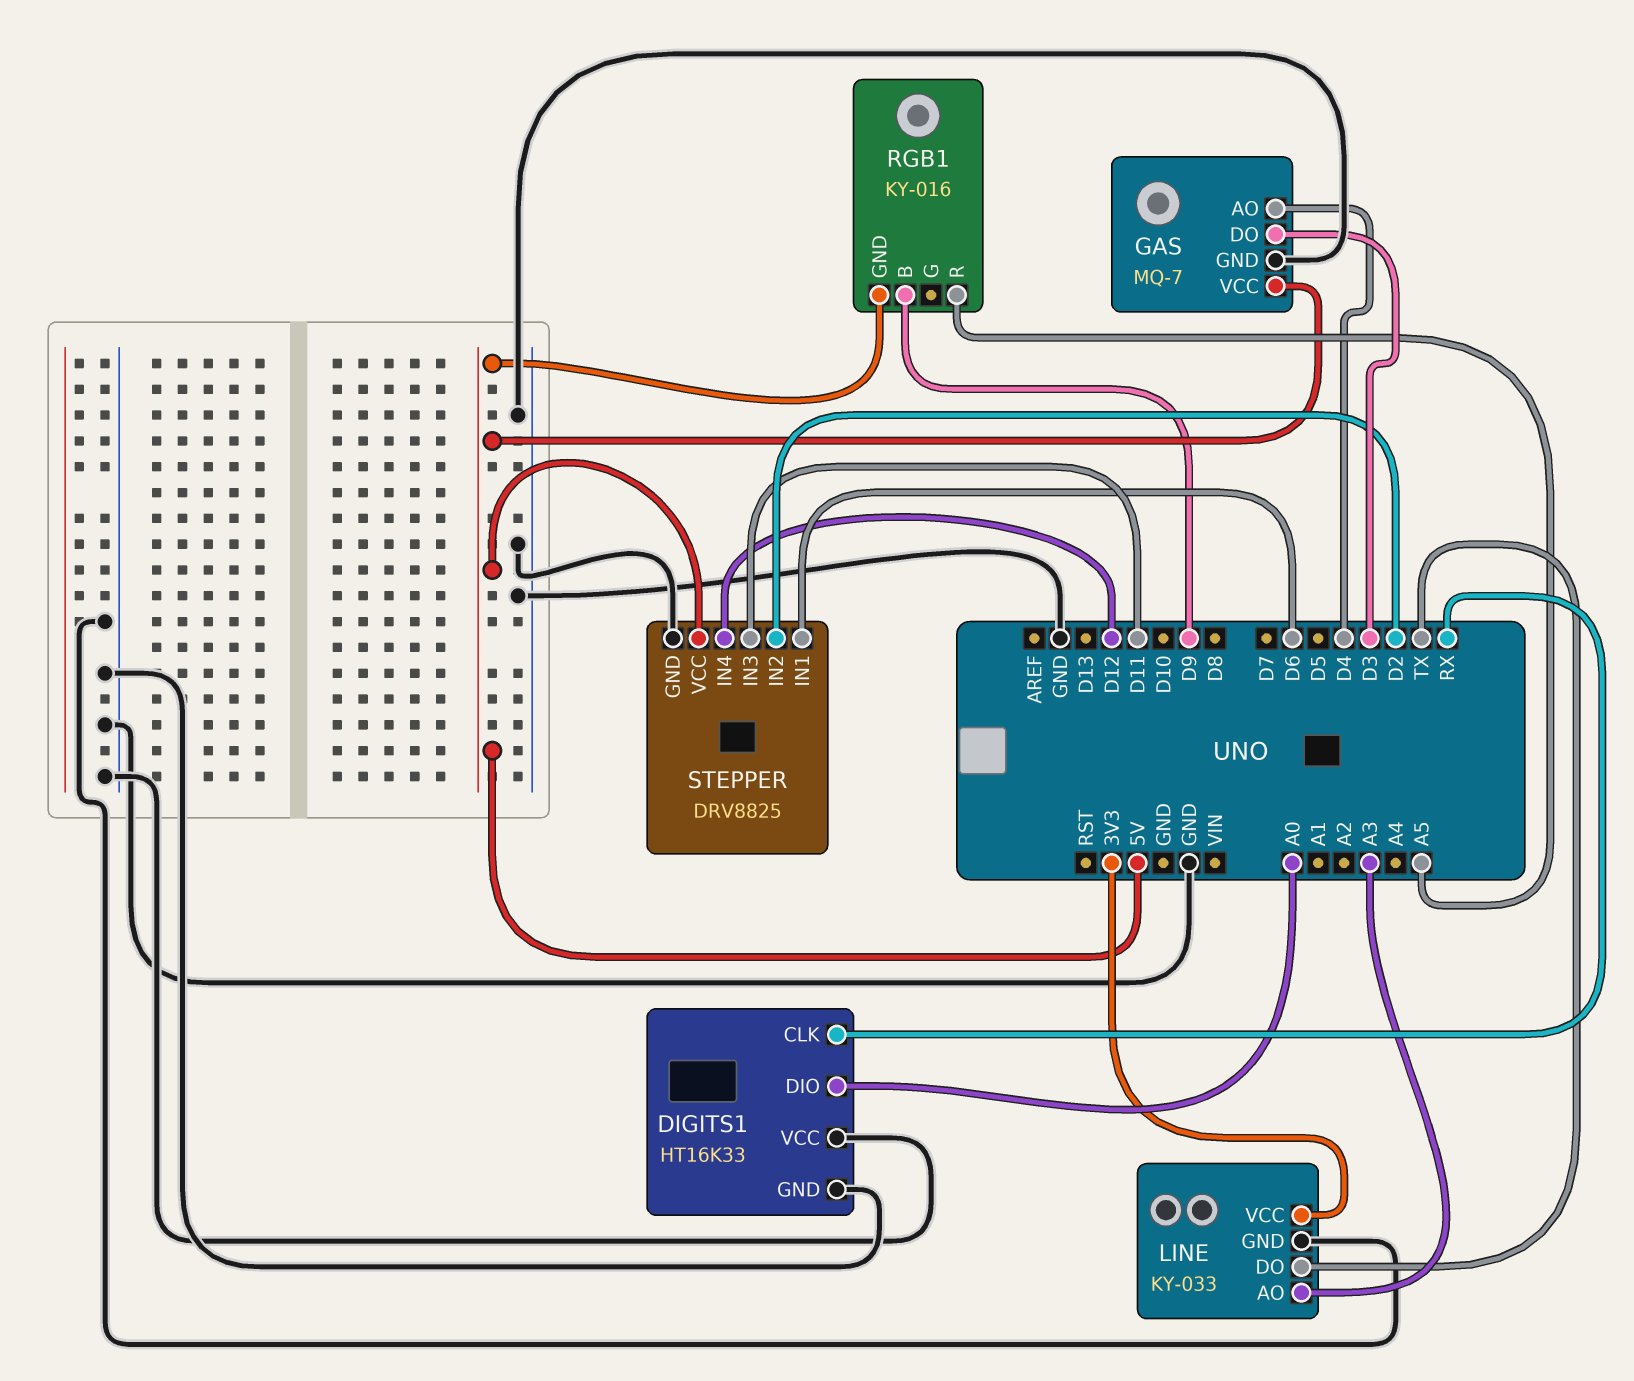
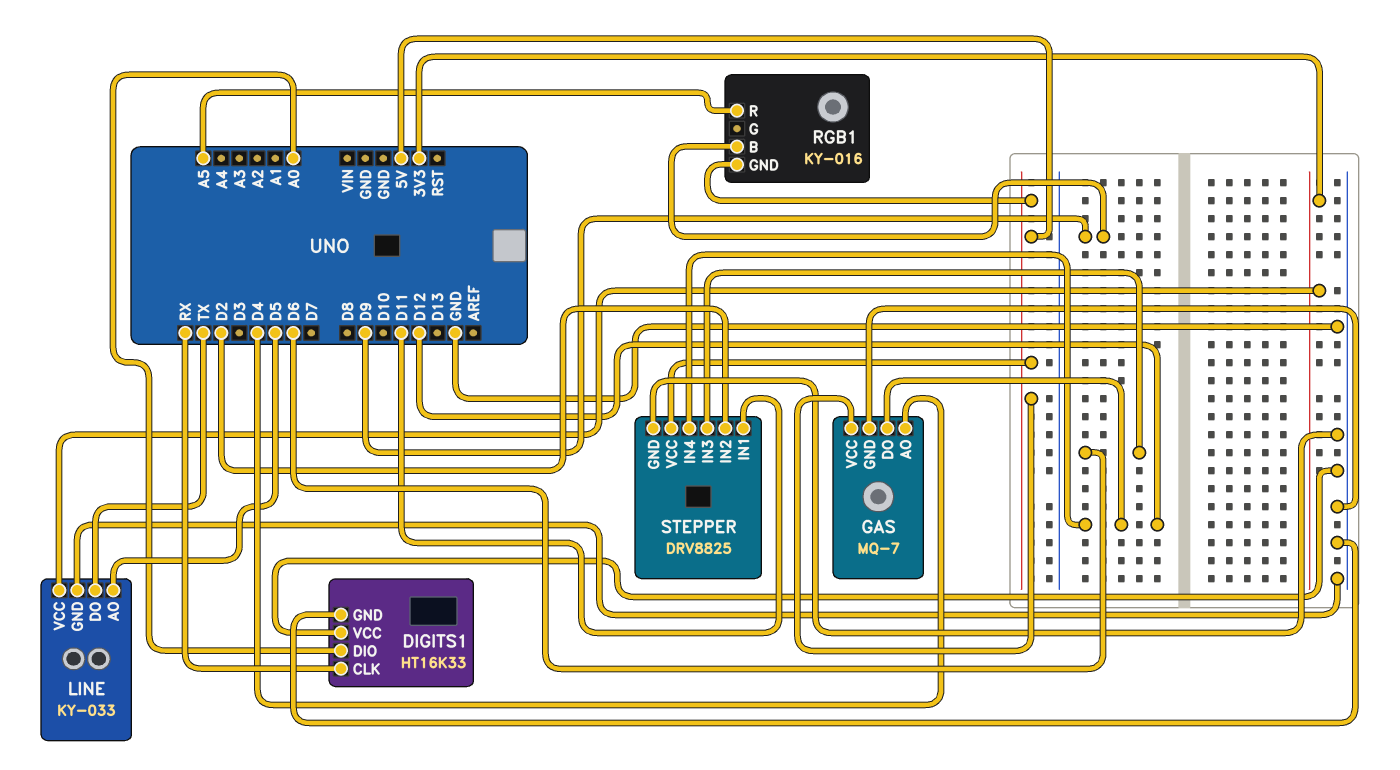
GAS pin DO: D3 -> D12
LINE pin AO: A3 -> D5
STEPPER pin IN1: D6 -> D11
STEPPER pin IN3: D11 -> D6

